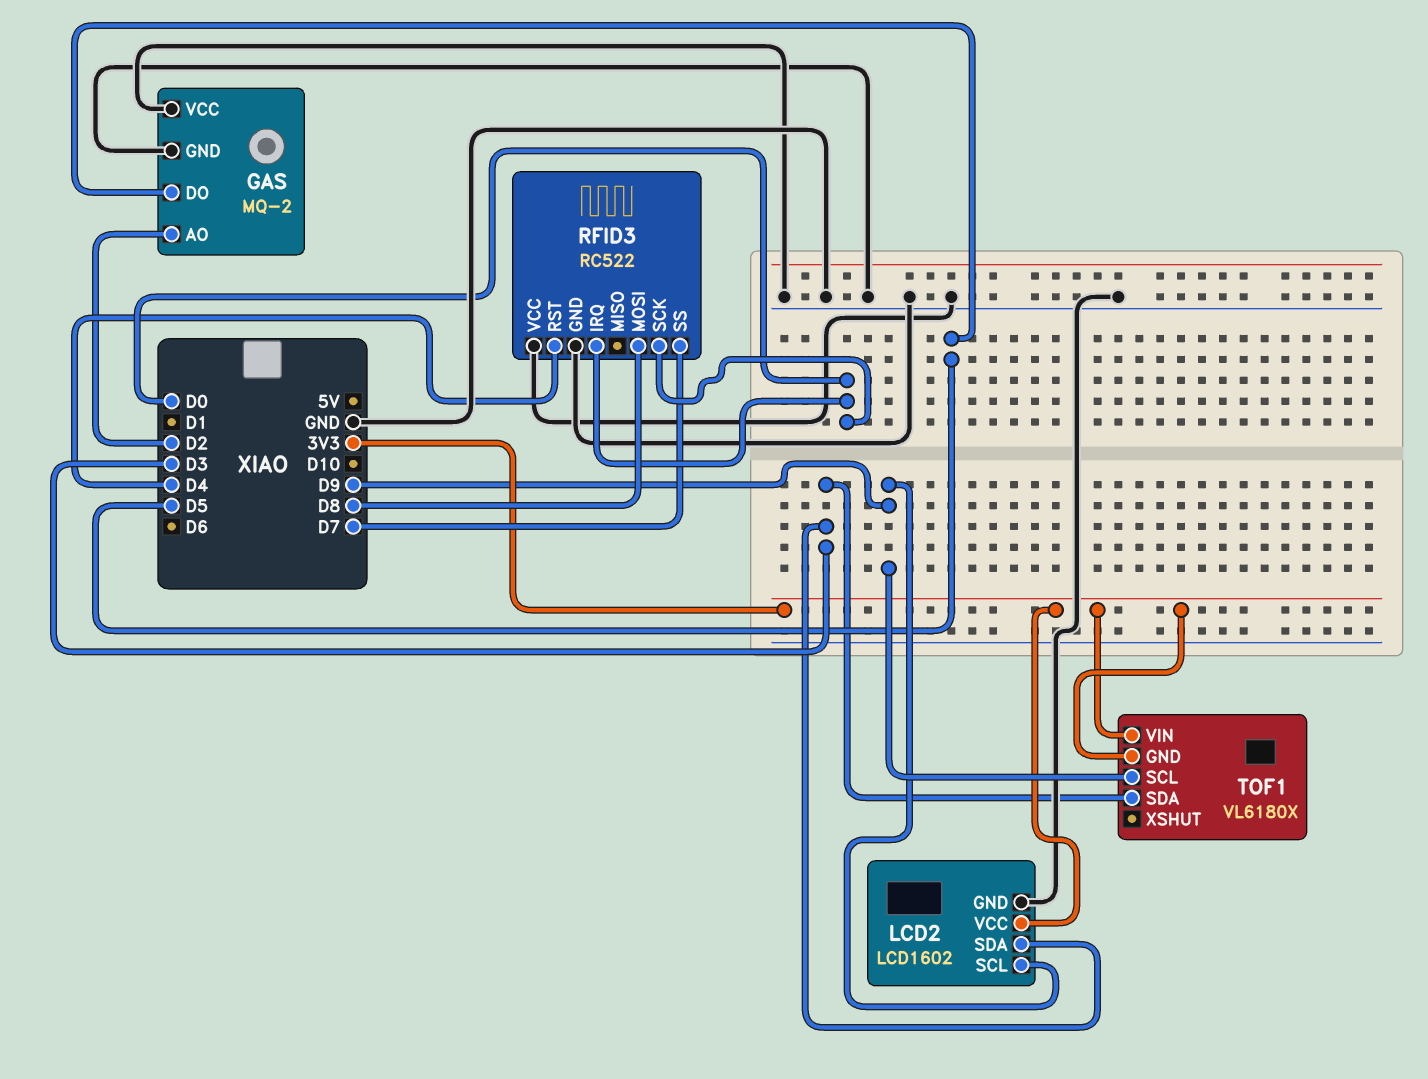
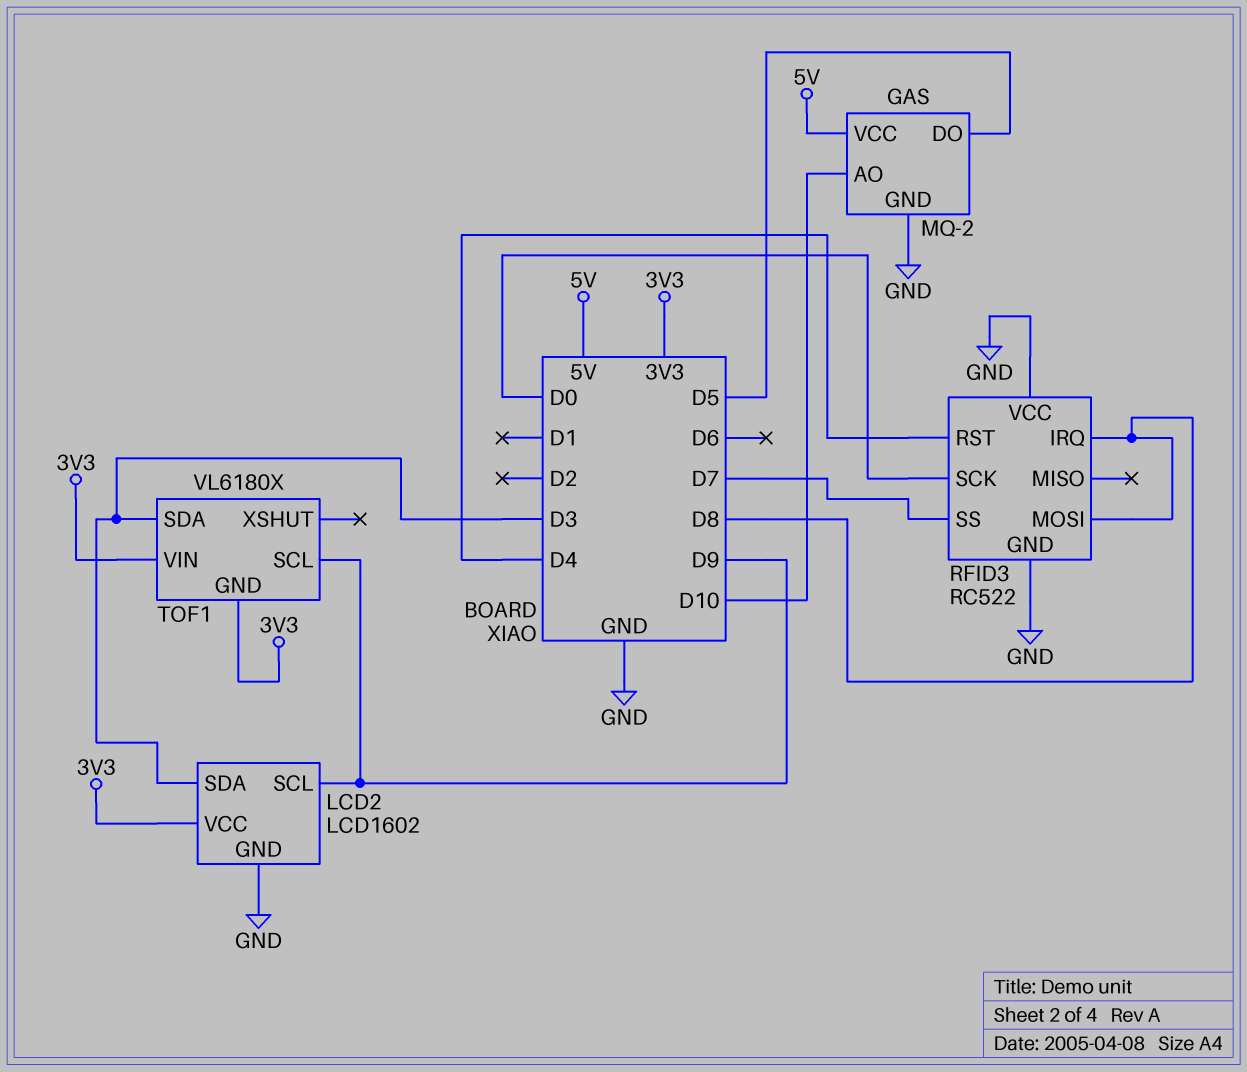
GAS pin AO: D2 -> D10
GAS pin VCC: GND -> 5V
RFID3 pin IRQ: D0 -> D8

